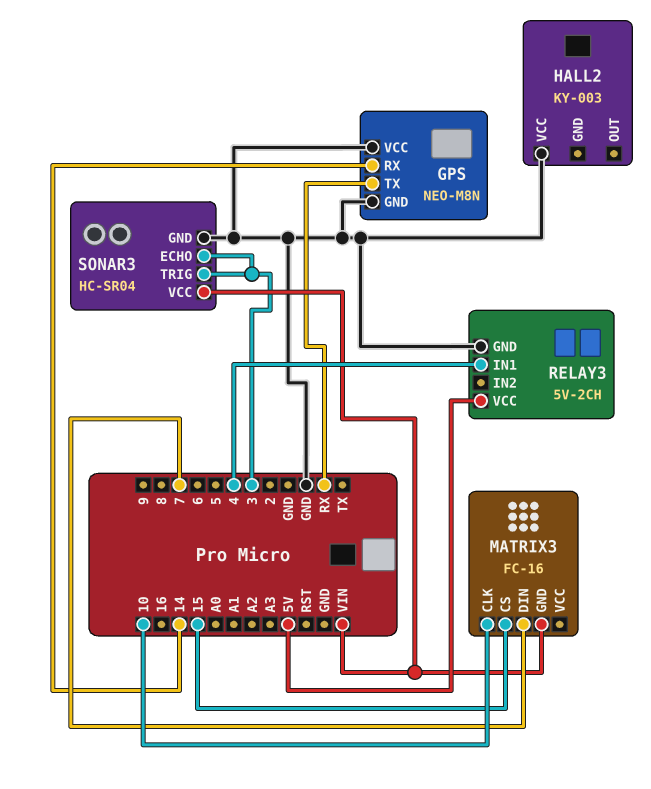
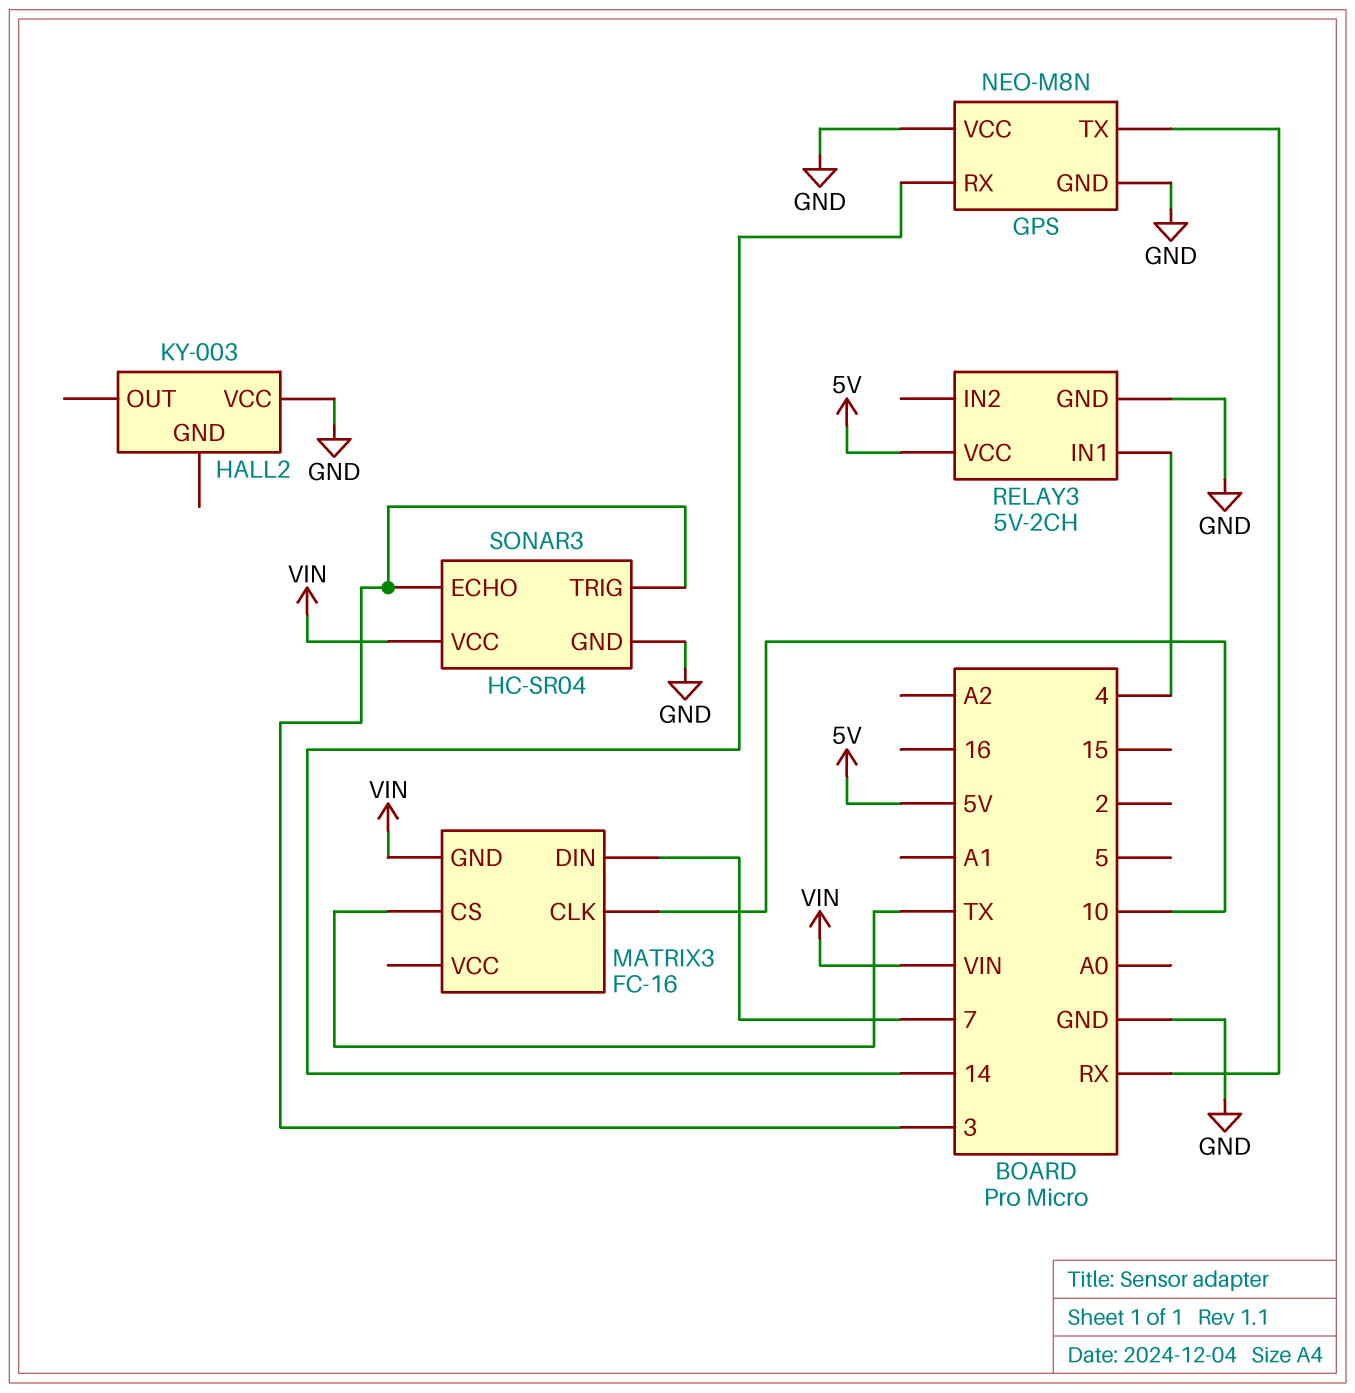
MATRIX3 pin CS: 15 -> TX

